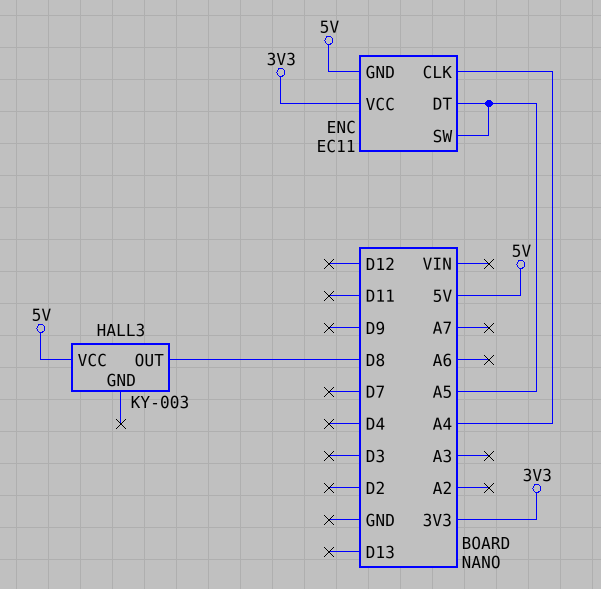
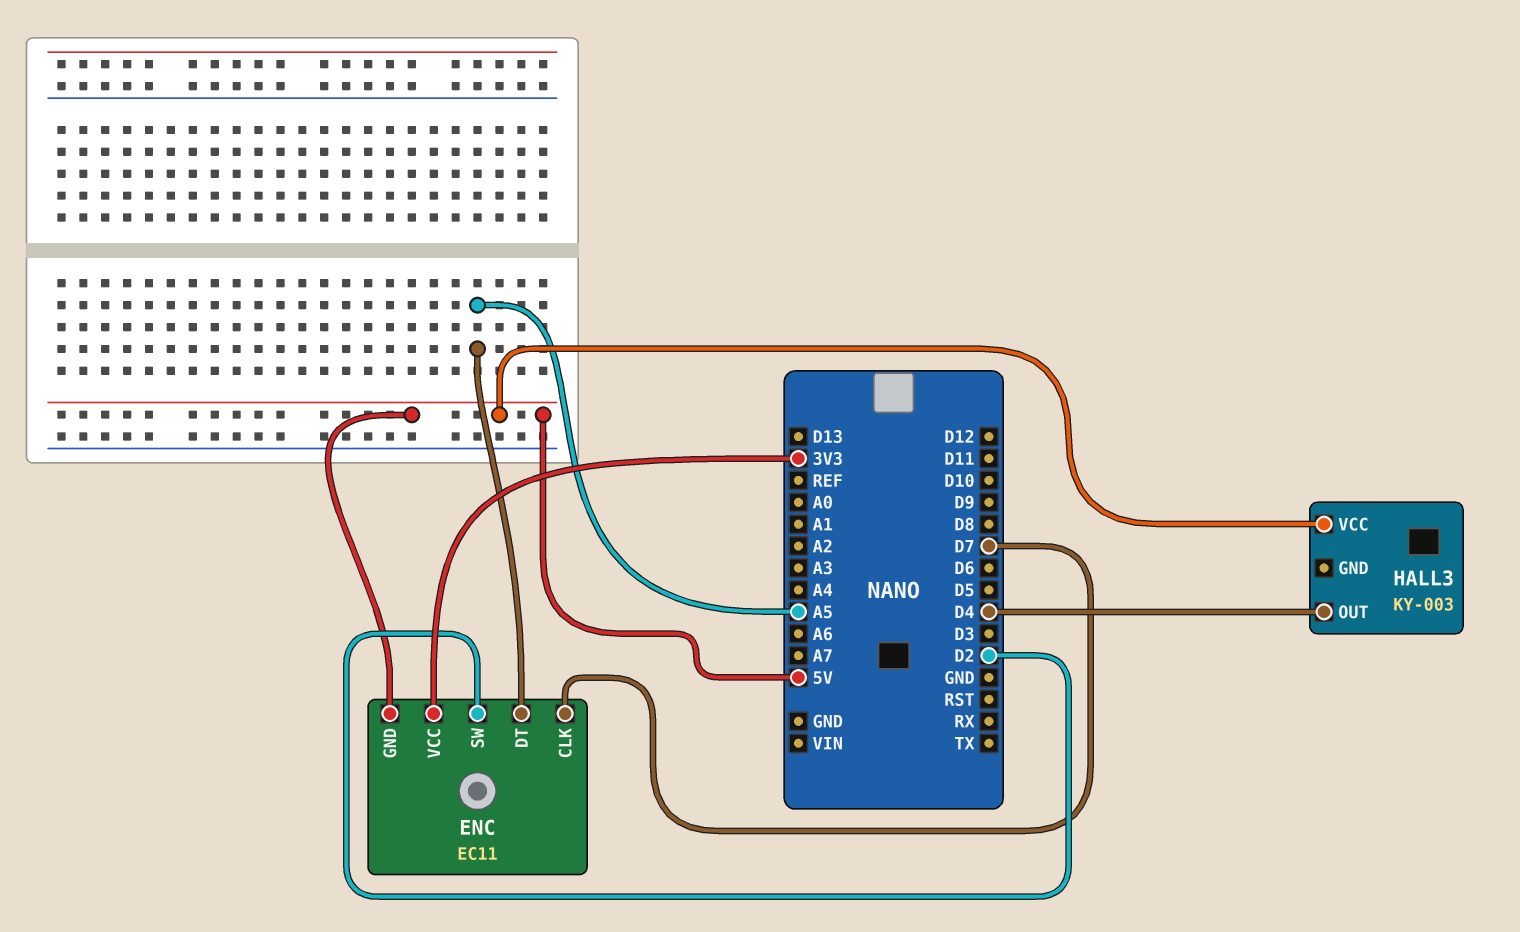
ENC pin CLK: A4 -> D7
ENC pin SW: A5 -> D2
HALL3 pin OUT: D8 -> D4

